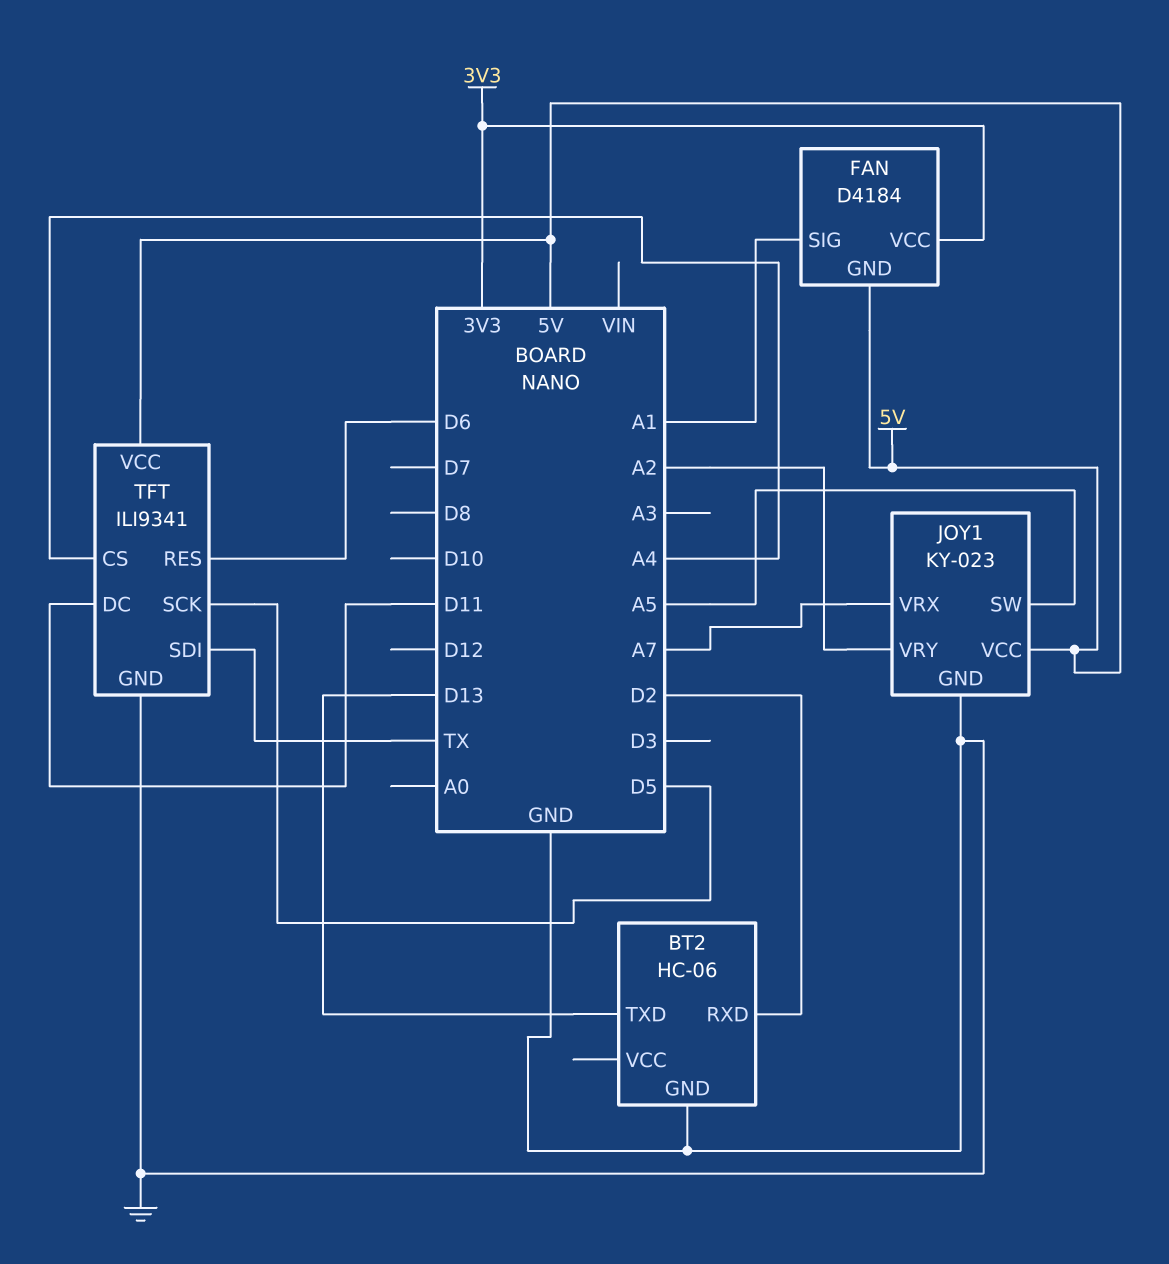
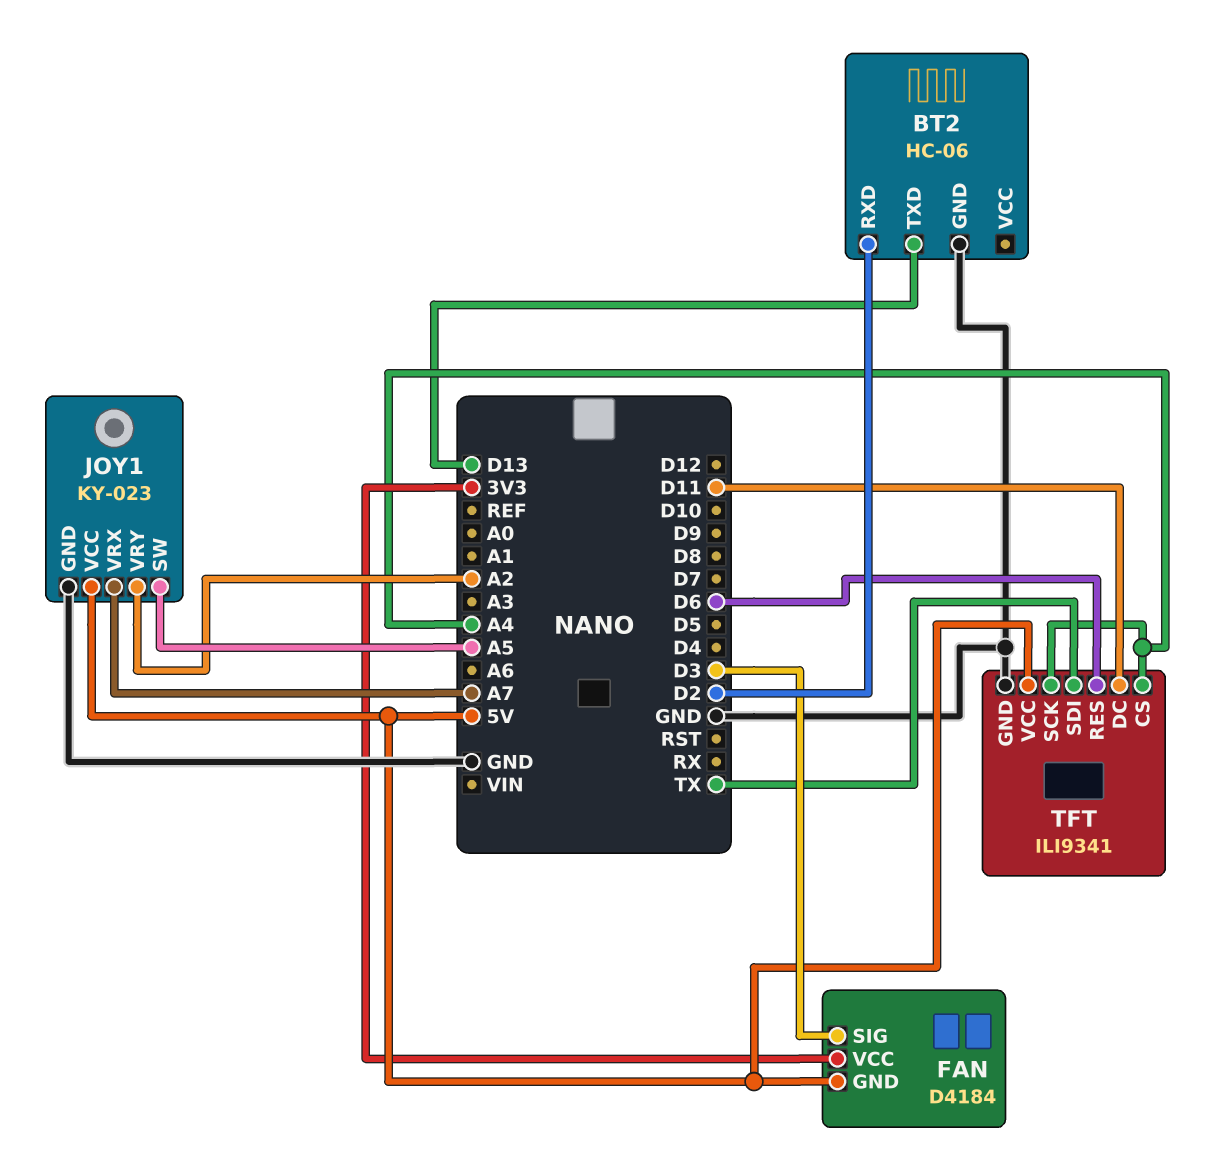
FAN pin SIG: A1 -> D3
TFT pin SCK: D5 -> A4

